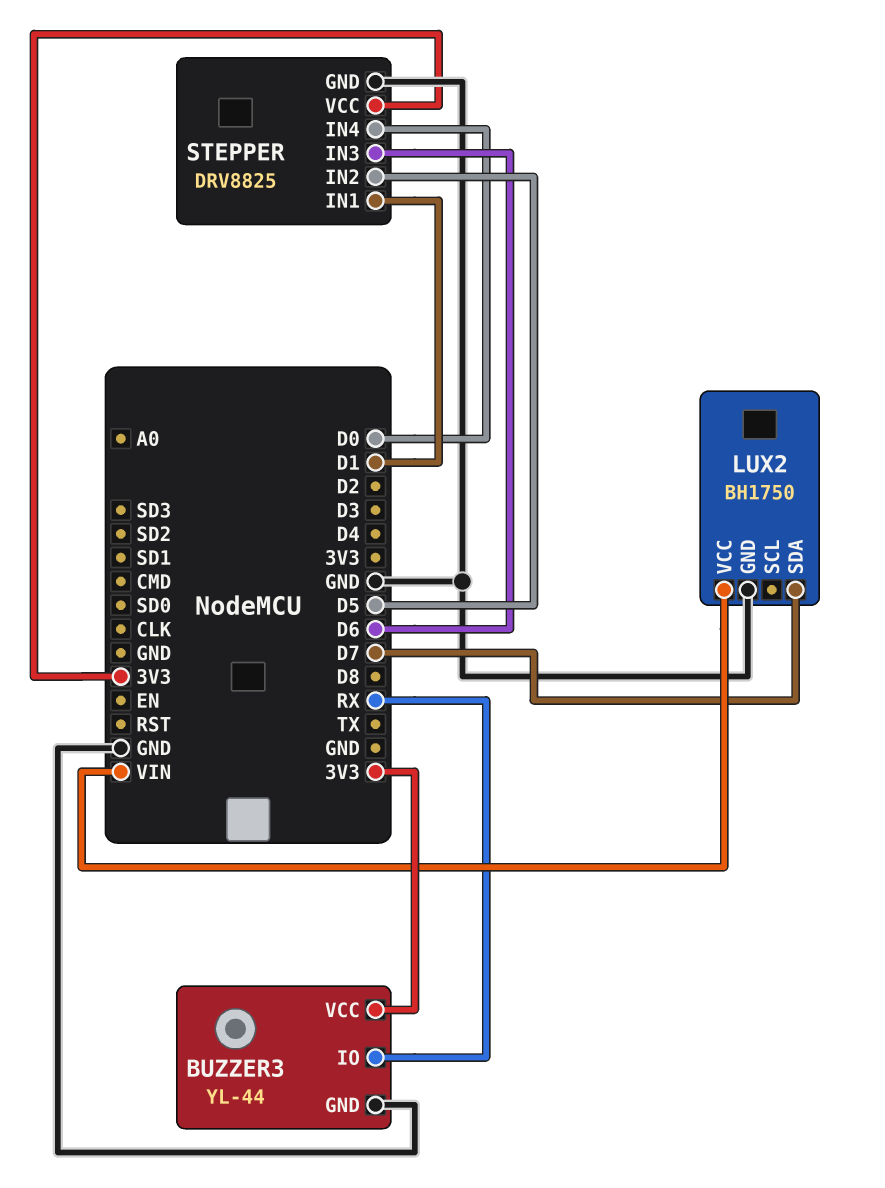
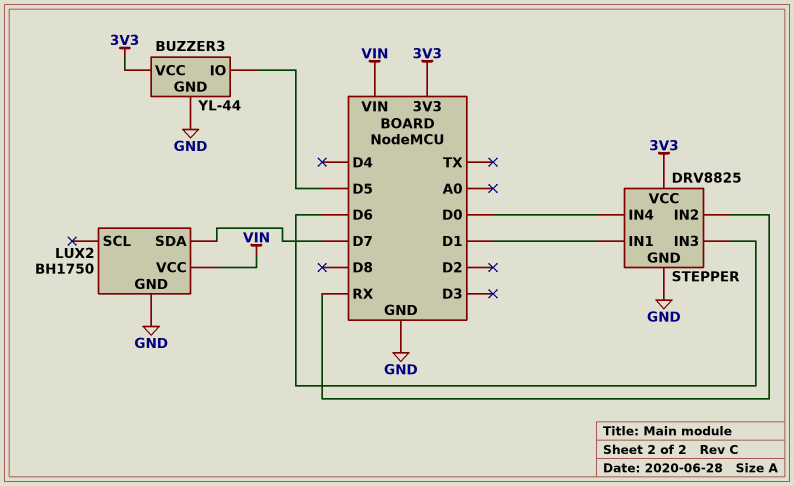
BUZZER3 pin IO: RX -> D5
STEPPER pin IN2: D5 -> RX

